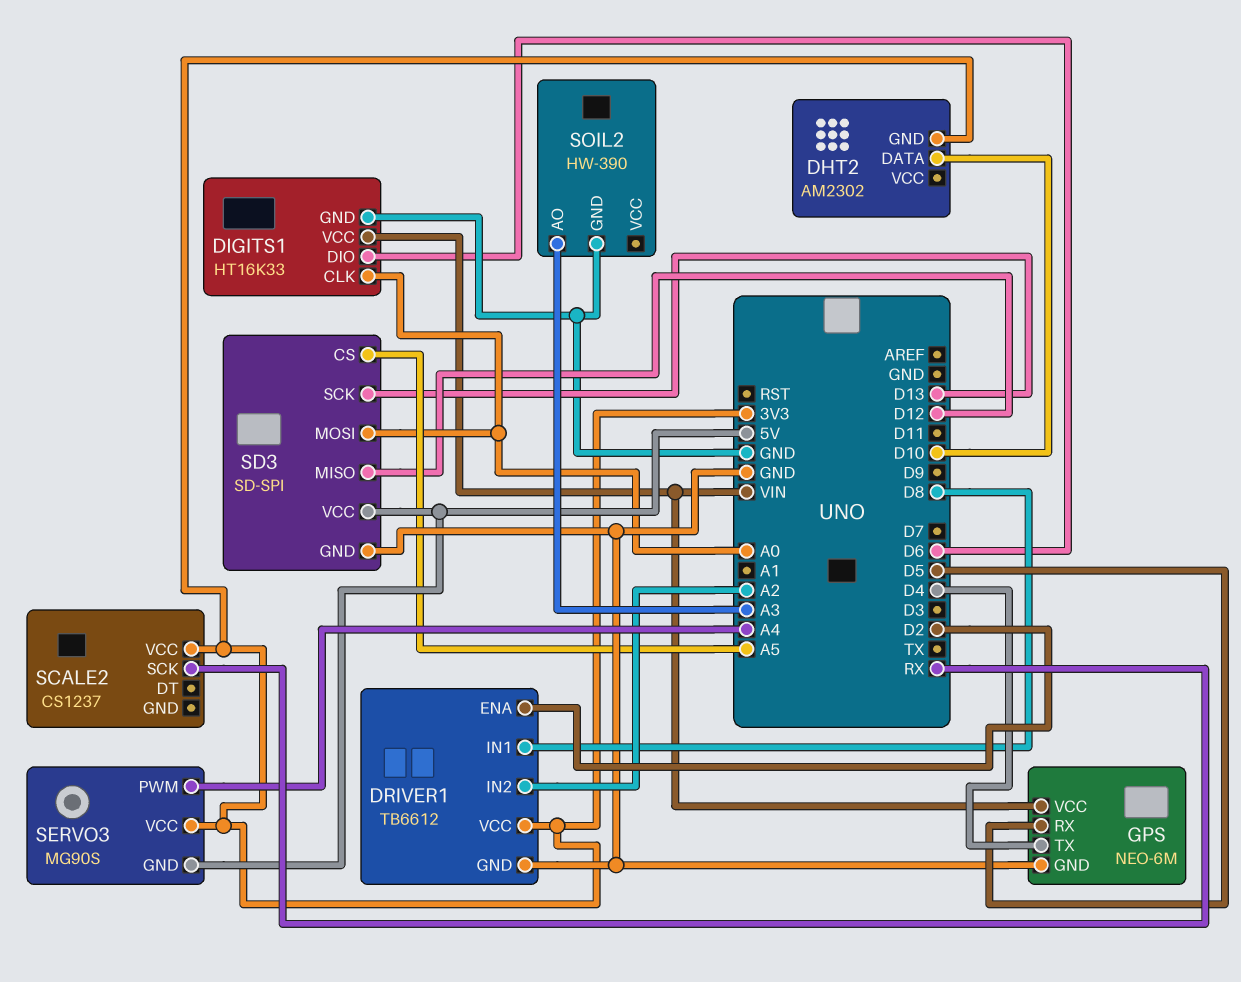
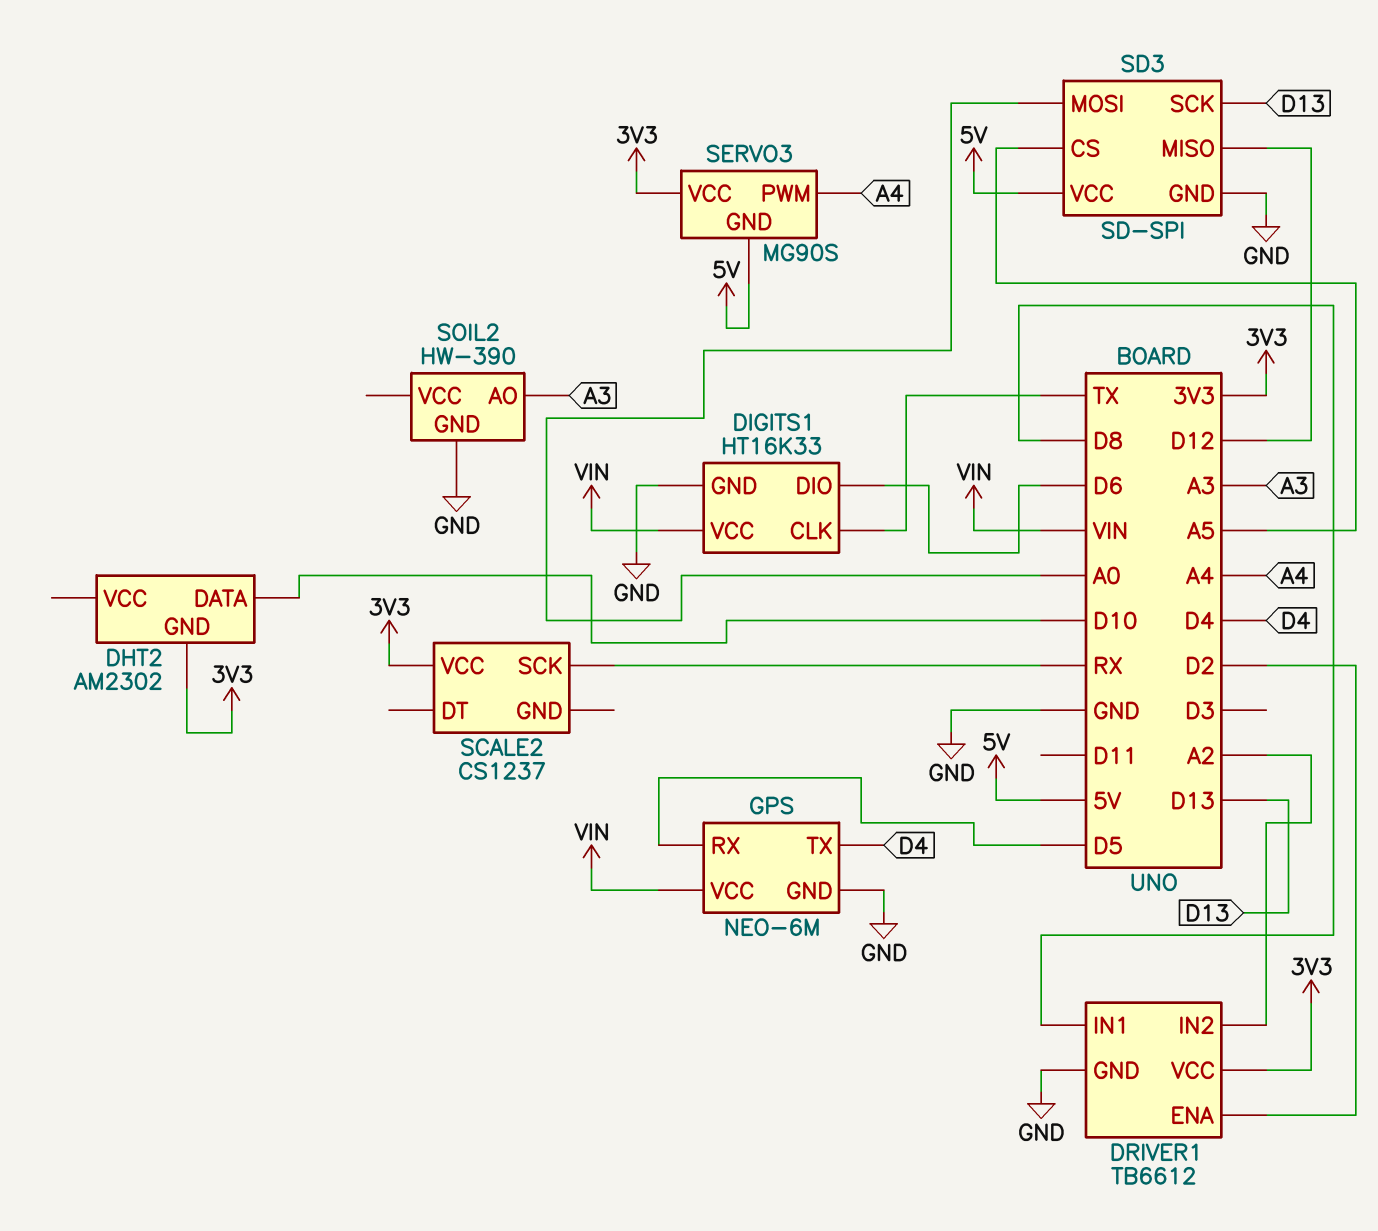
DIGITS1 pin CLK: A0 -> TX

